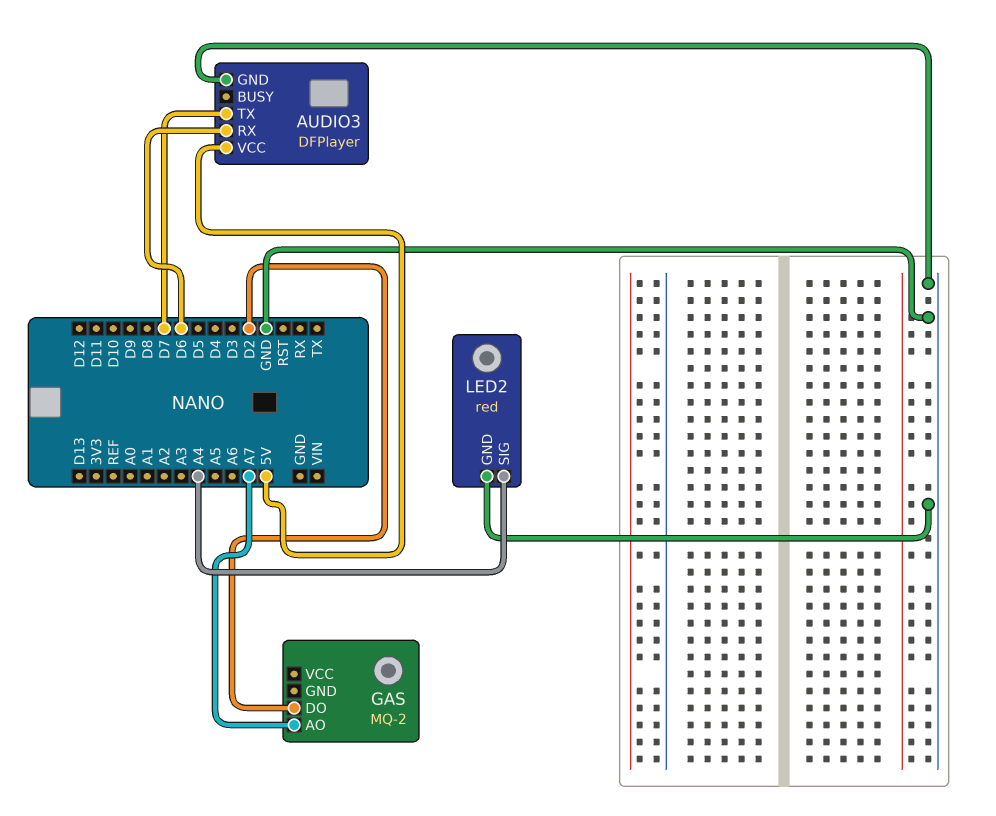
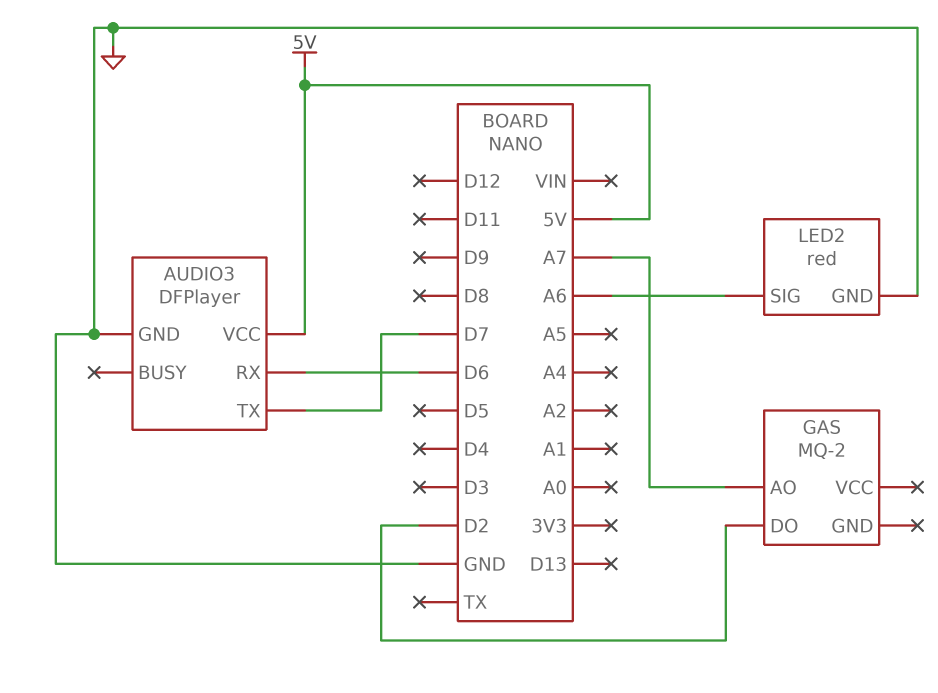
LED2 pin SIG: A4 -> A6

